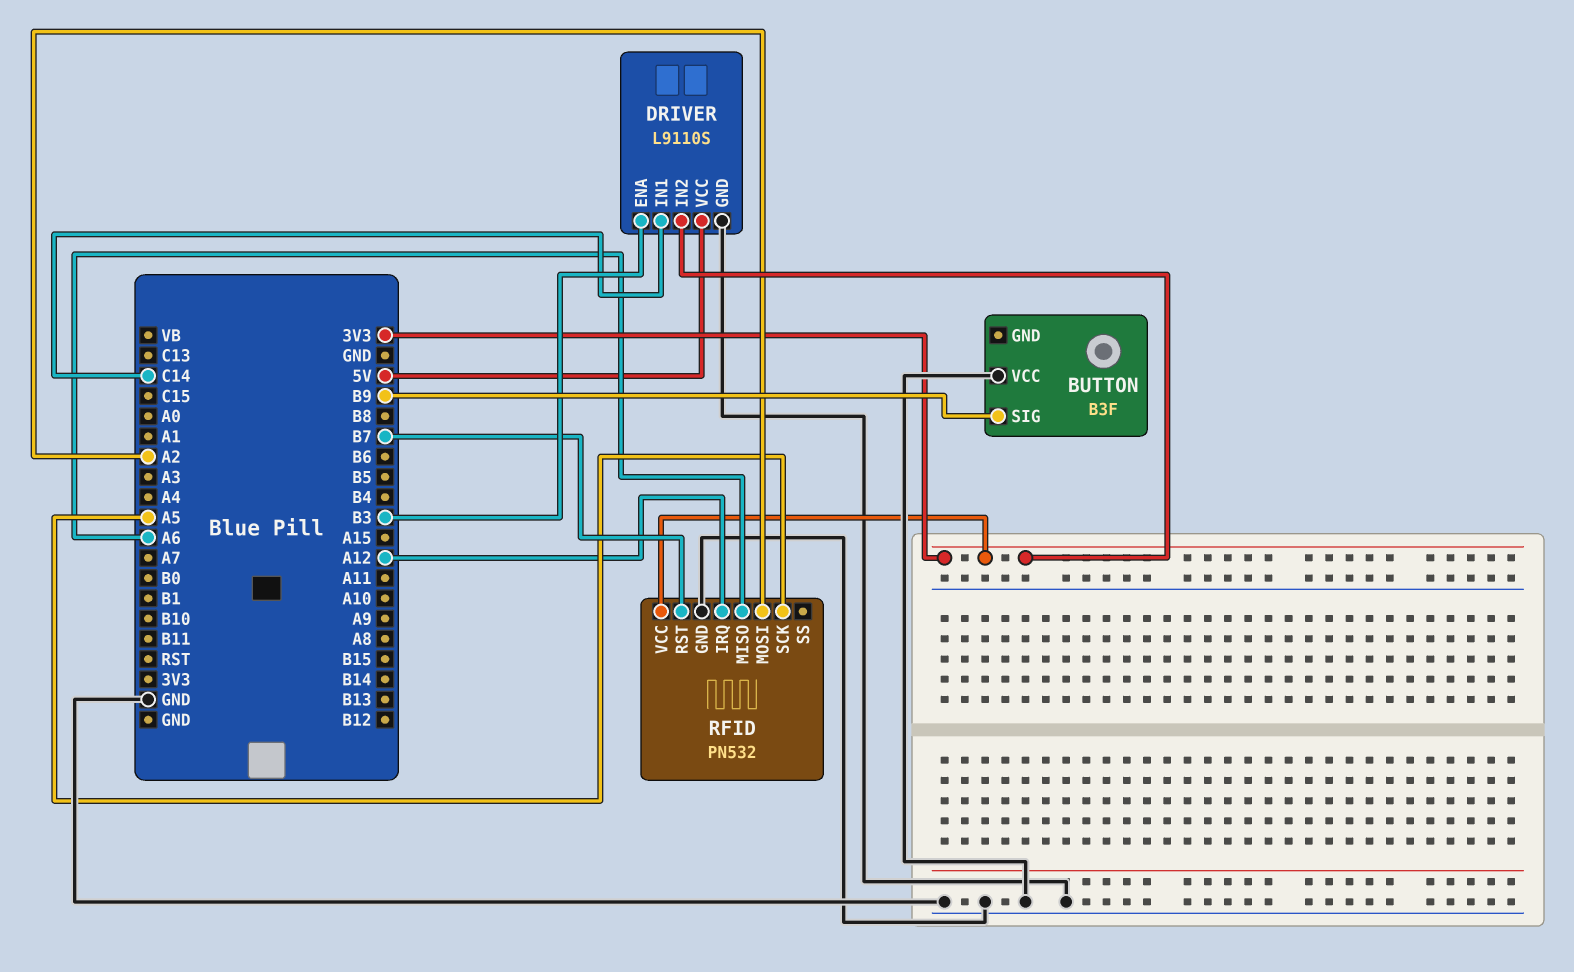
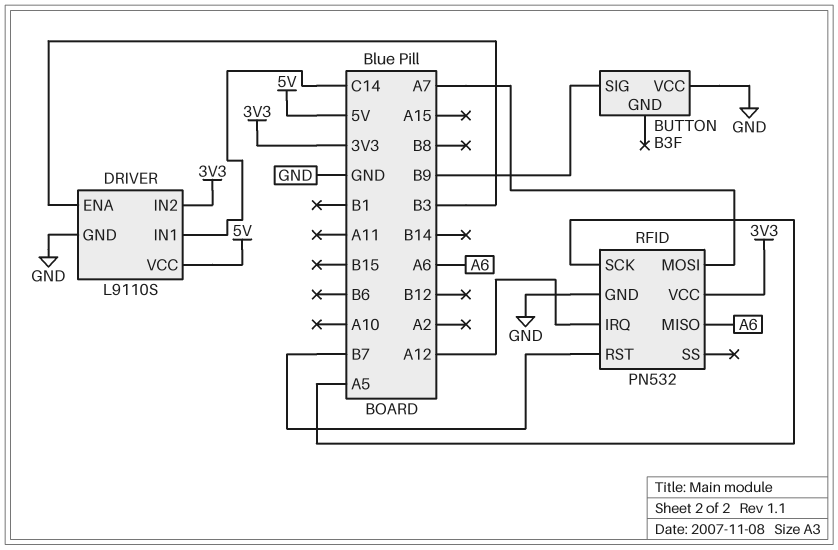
RFID pin MOSI: A2 -> A7

